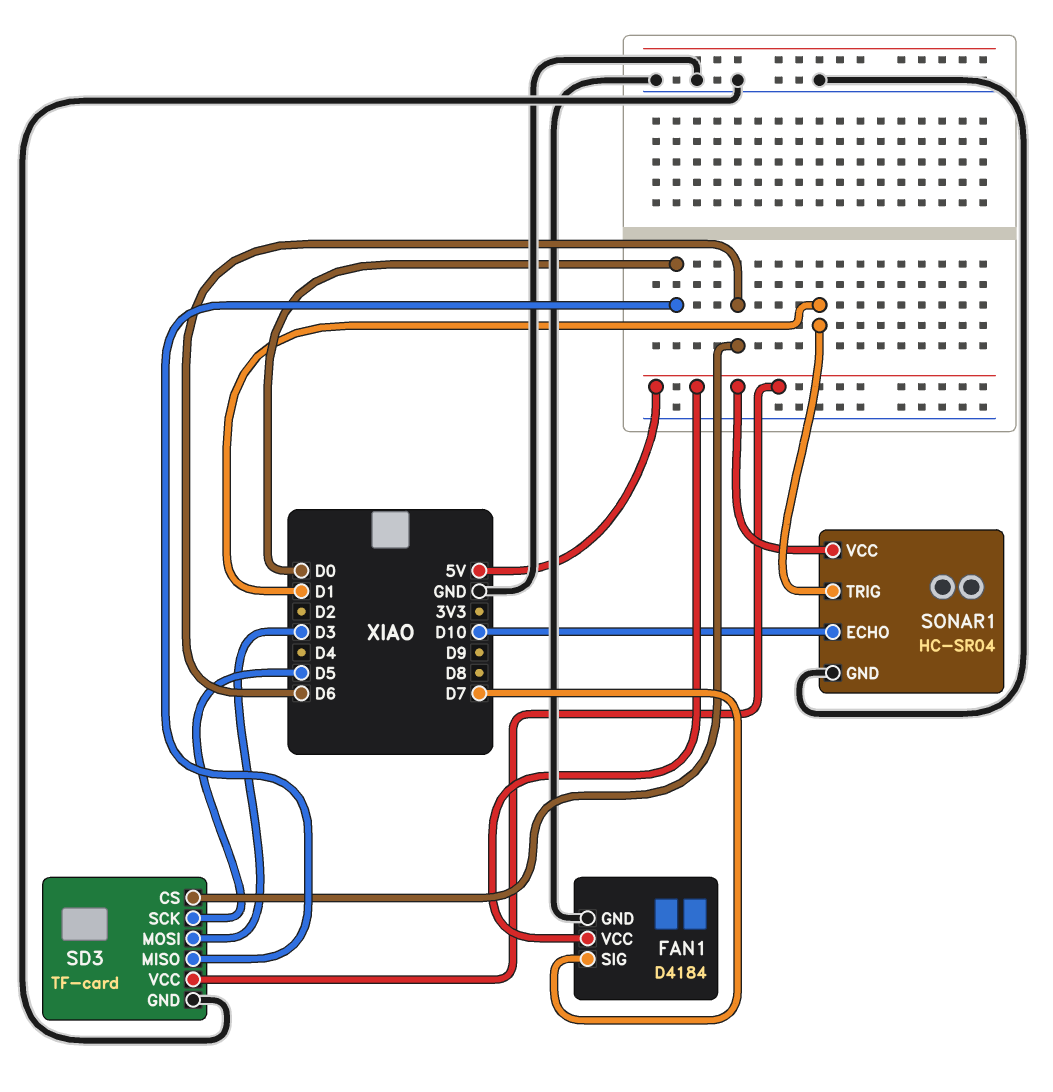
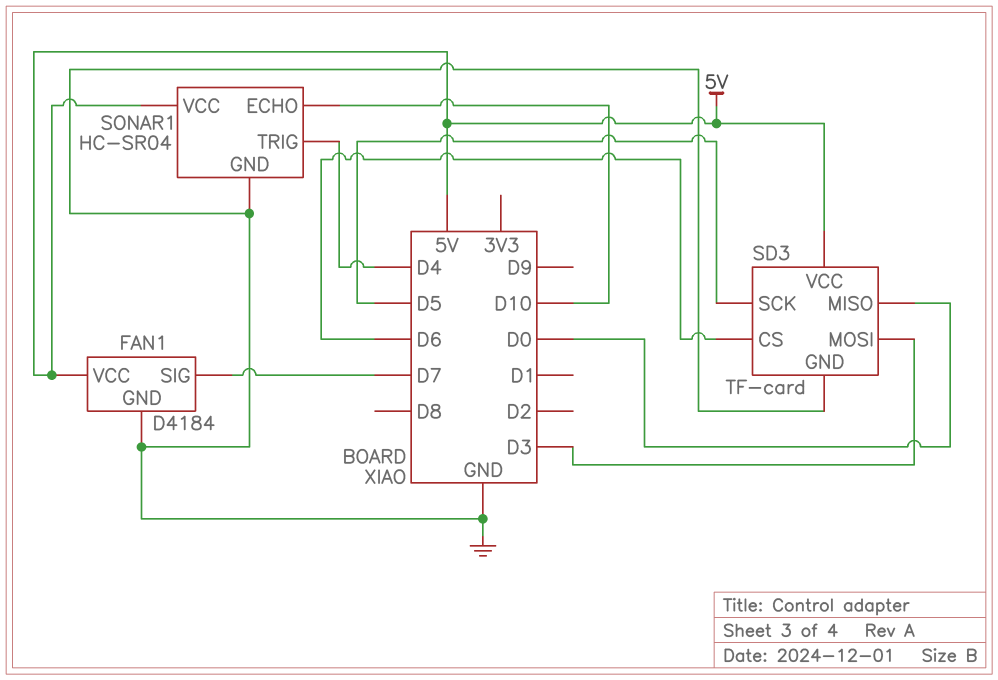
SONAR1 pin TRIG: D1 -> D4

